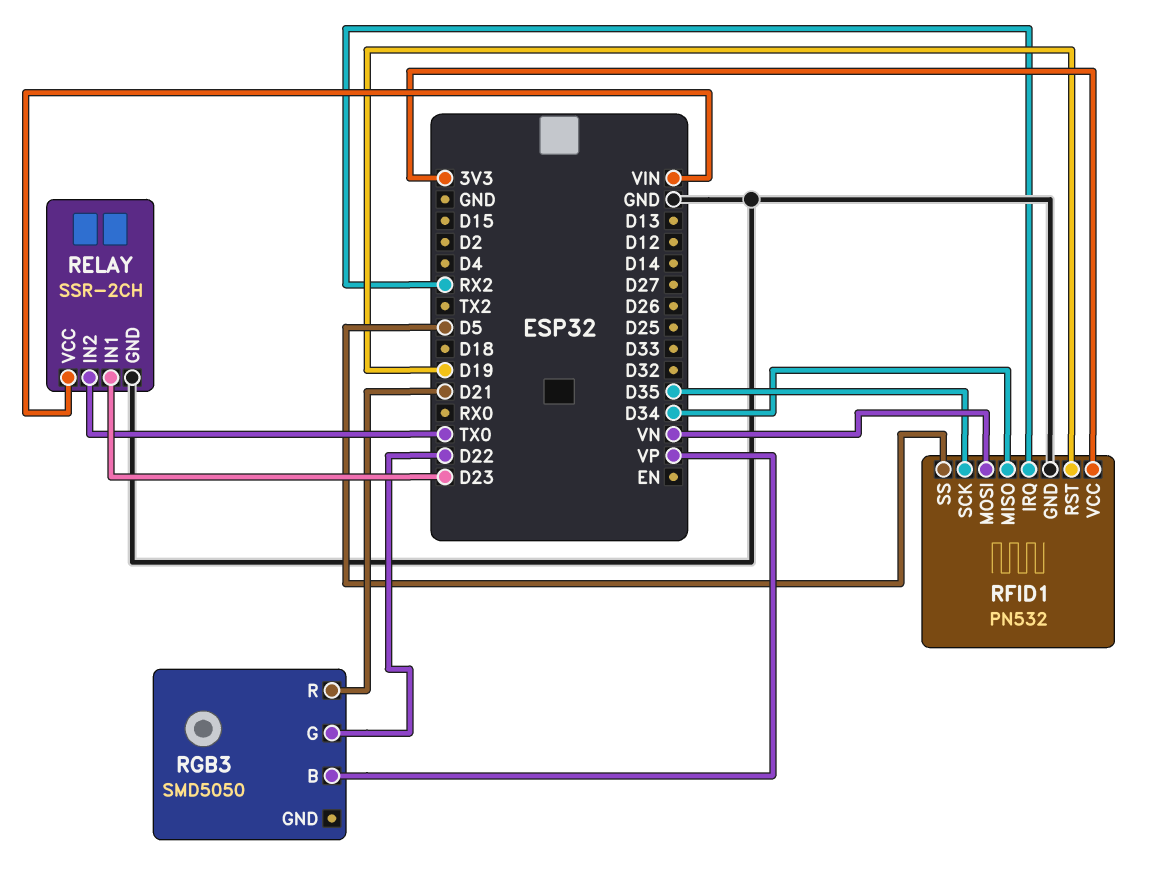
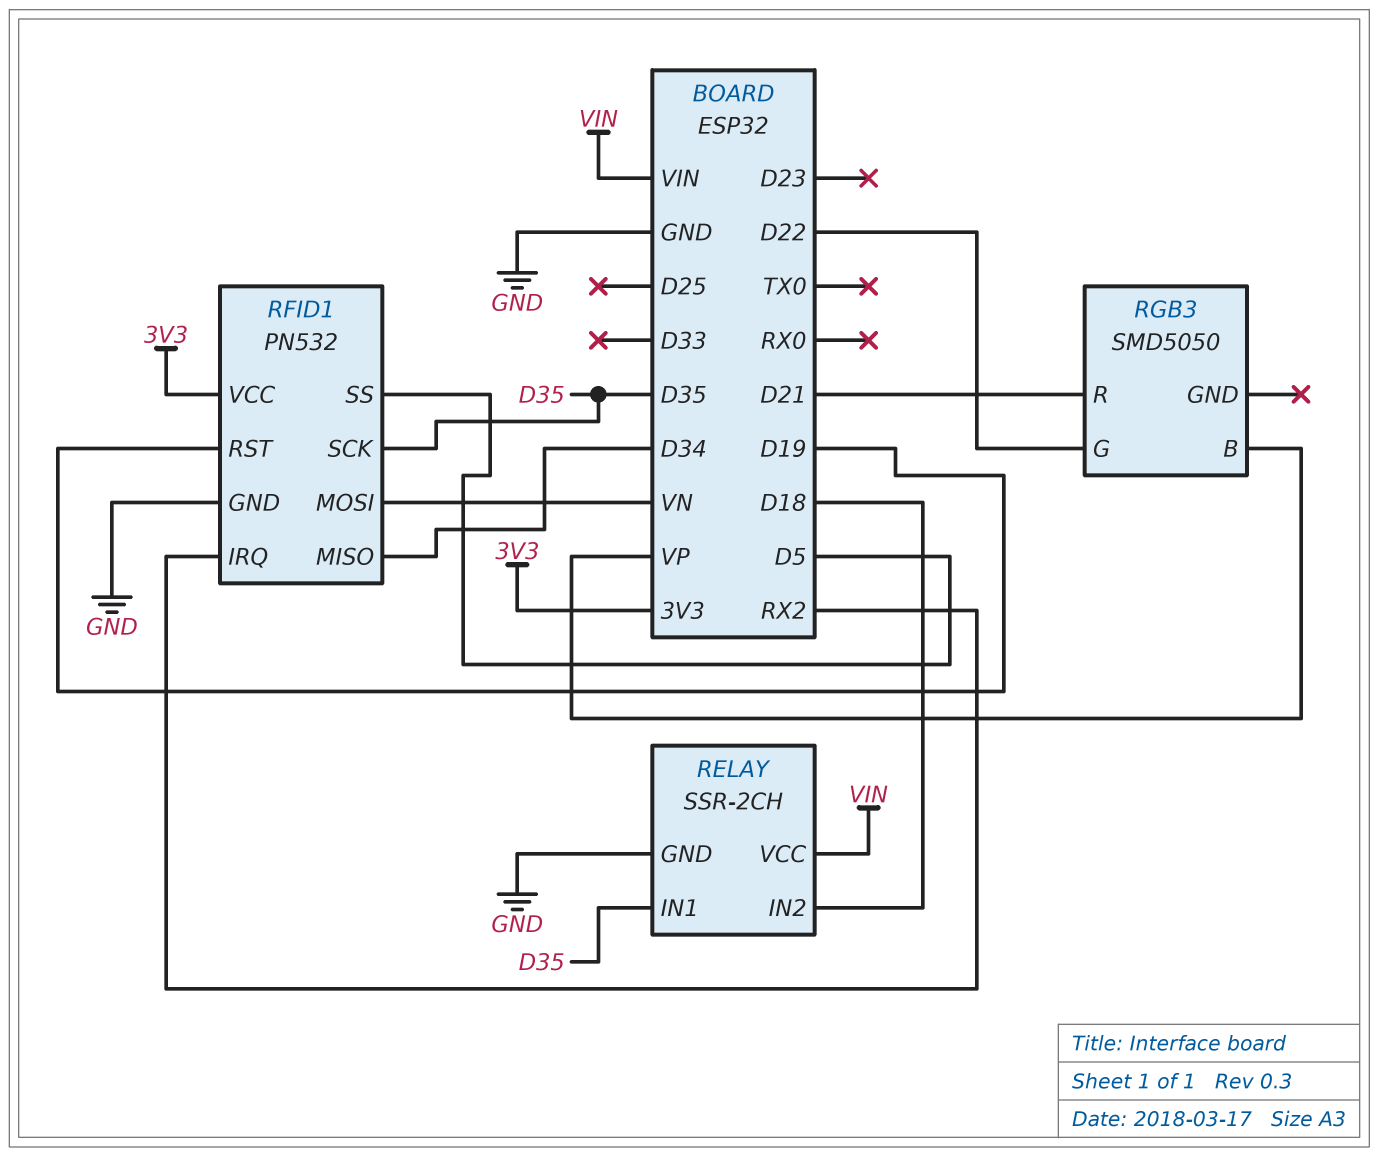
RELAY pin IN1: D23 -> D35
RELAY pin IN2: TX0 -> D18

